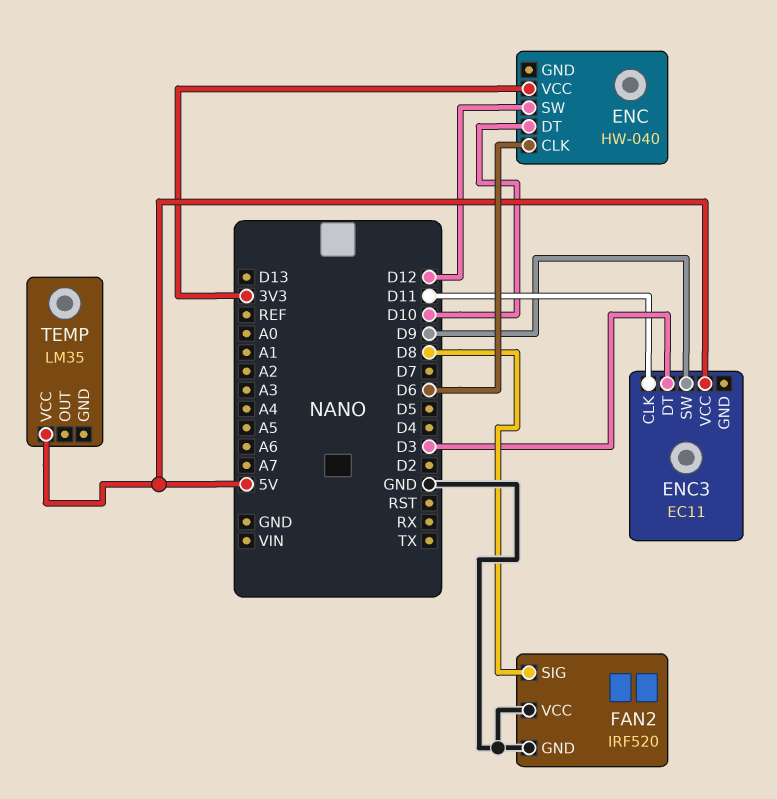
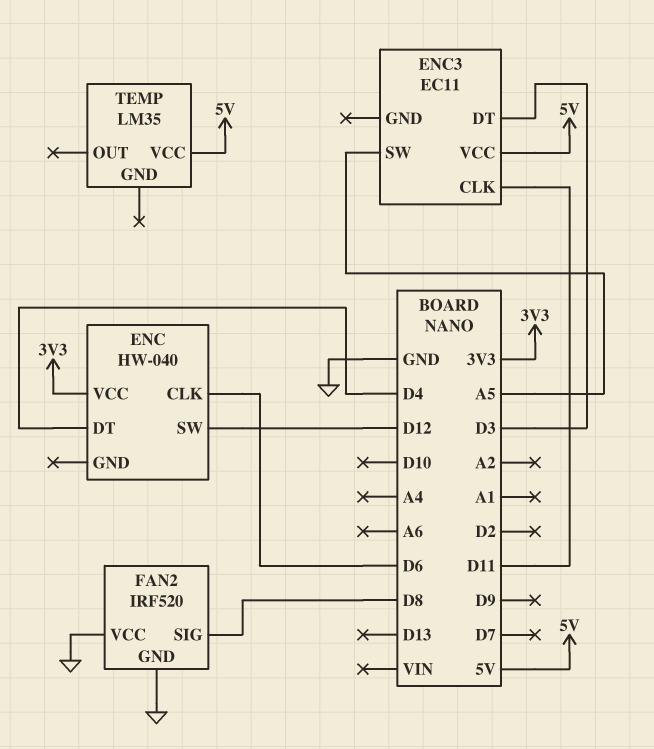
ENC pin DT: D10 -> D4
ENC3 pin SW: D9 -> A5

